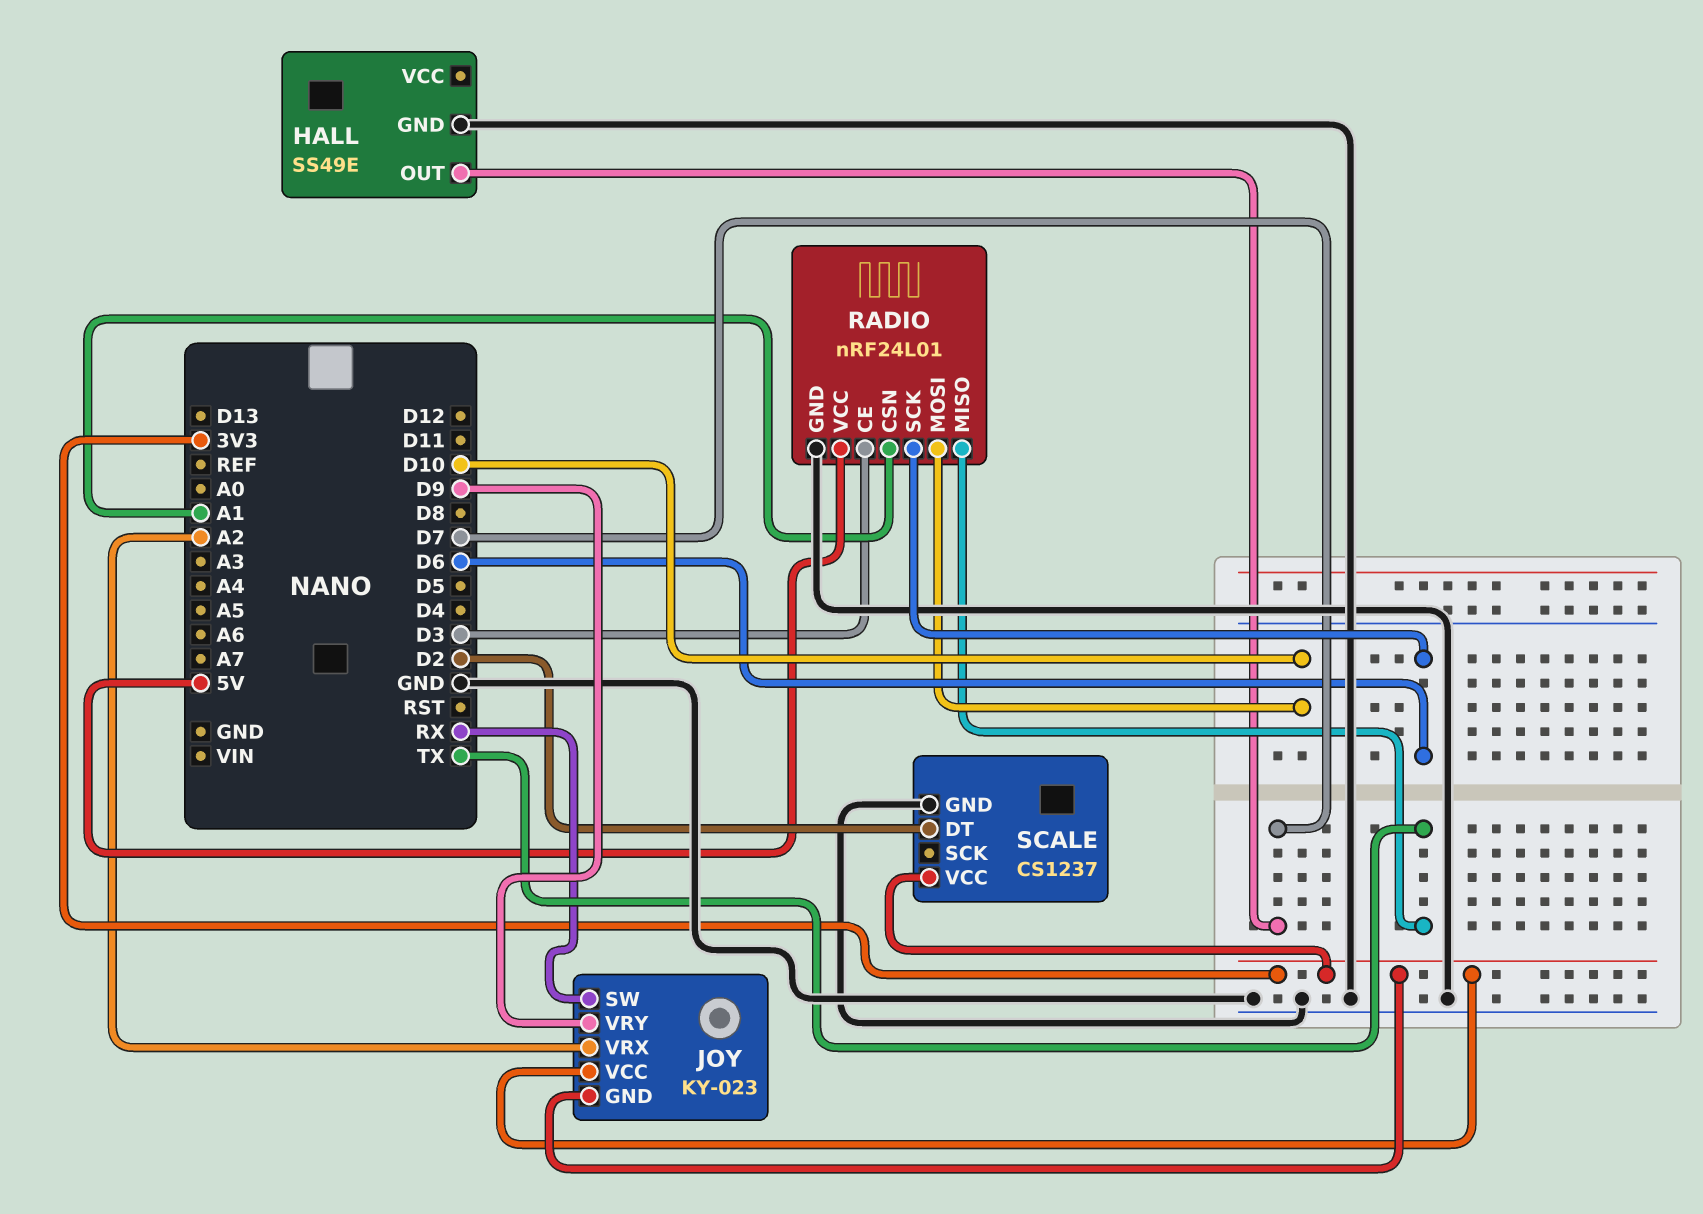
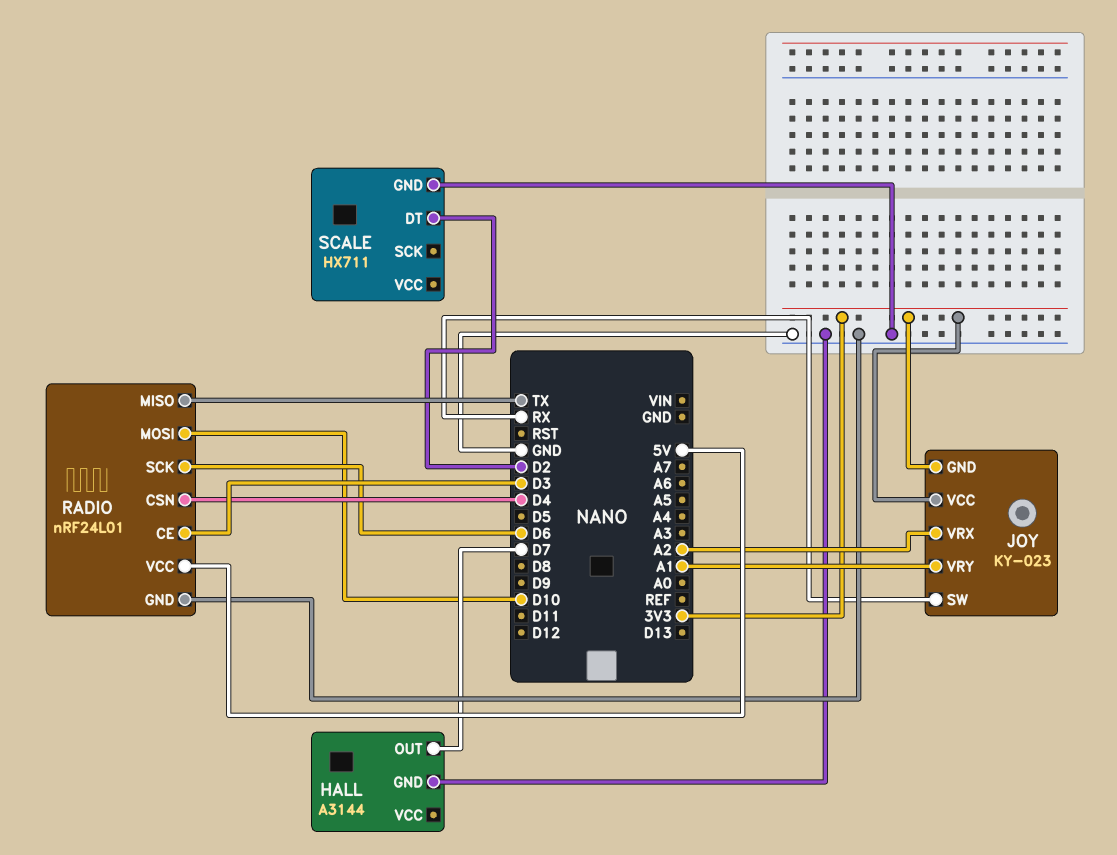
HALL: SS49E -> A3144
JOY pin VRY: D9 -> A1
RADIO pin CSN: A1 -> D4
SCALE: CS1237 -> HX711
SCALE pin VCC: 3V3 -> none

